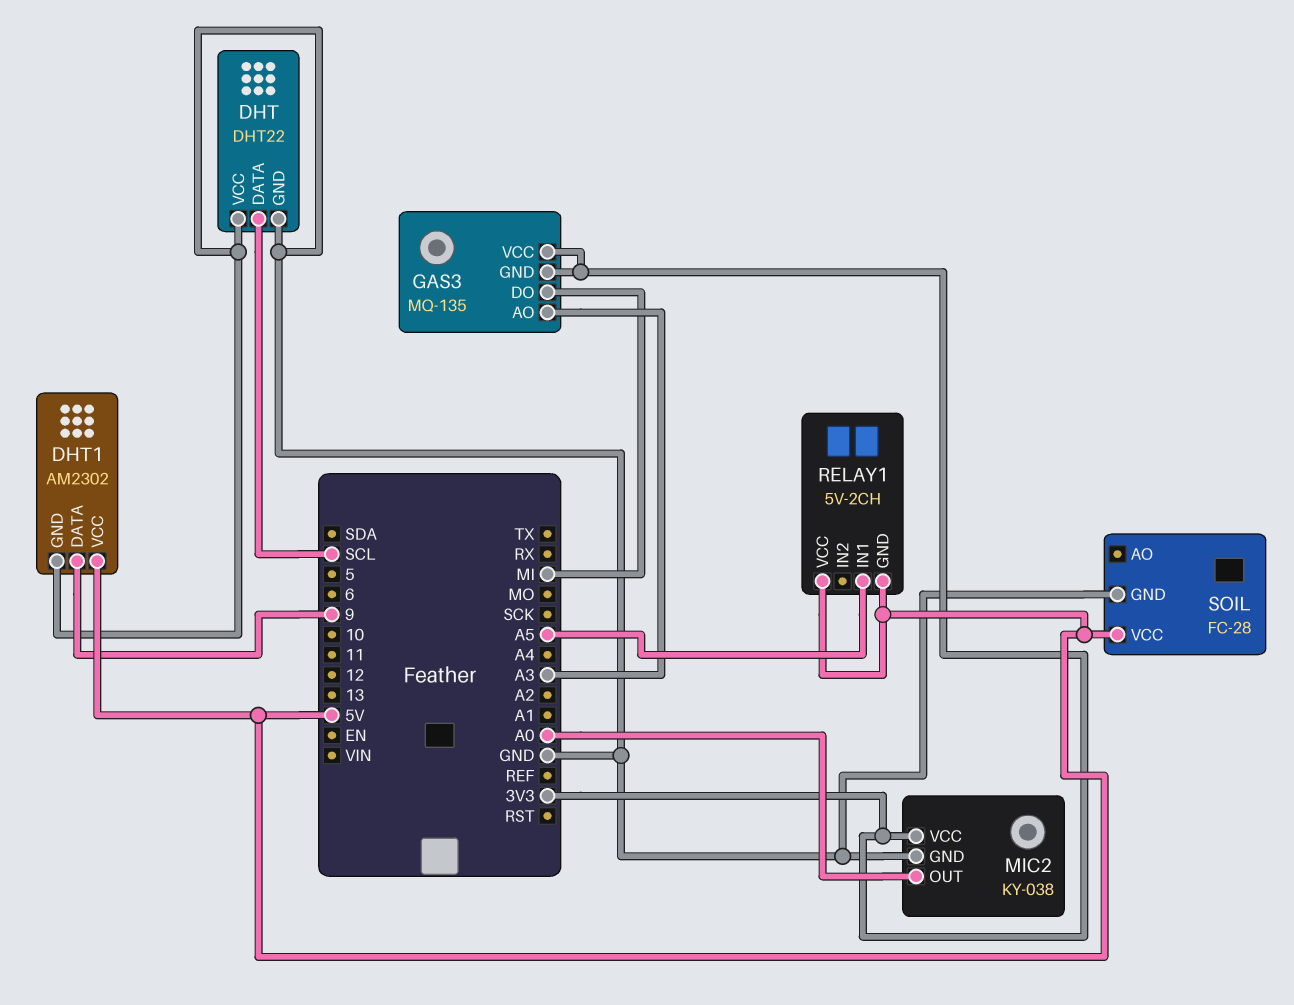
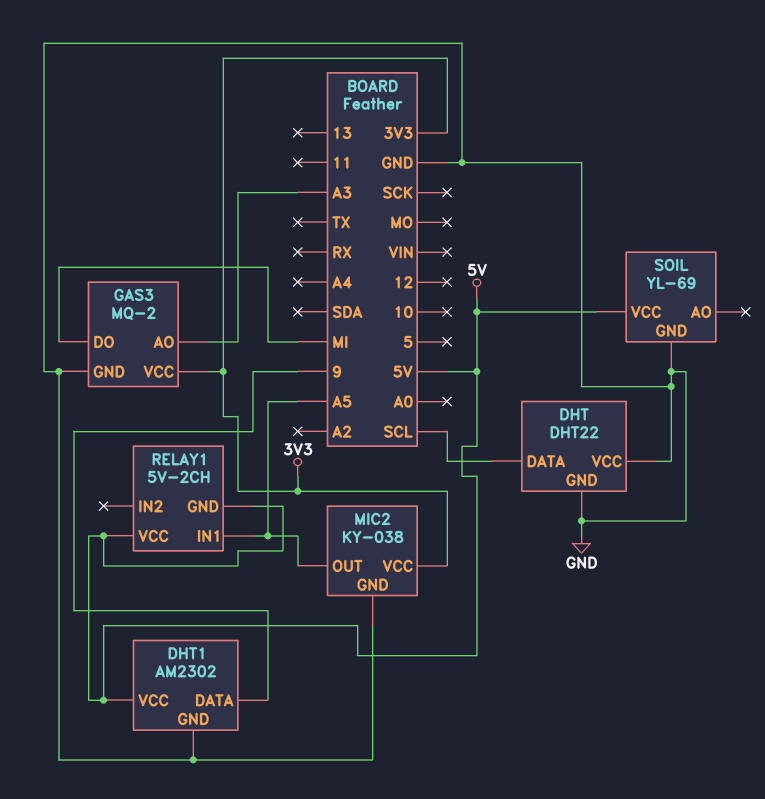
GAS3: MQ-135 -> MQ-2
GAS3 pin GND: 3V3 -> GND
MIC2 pin OUT: A0 -> A5
SOIL: FC-28 -> YL-69

